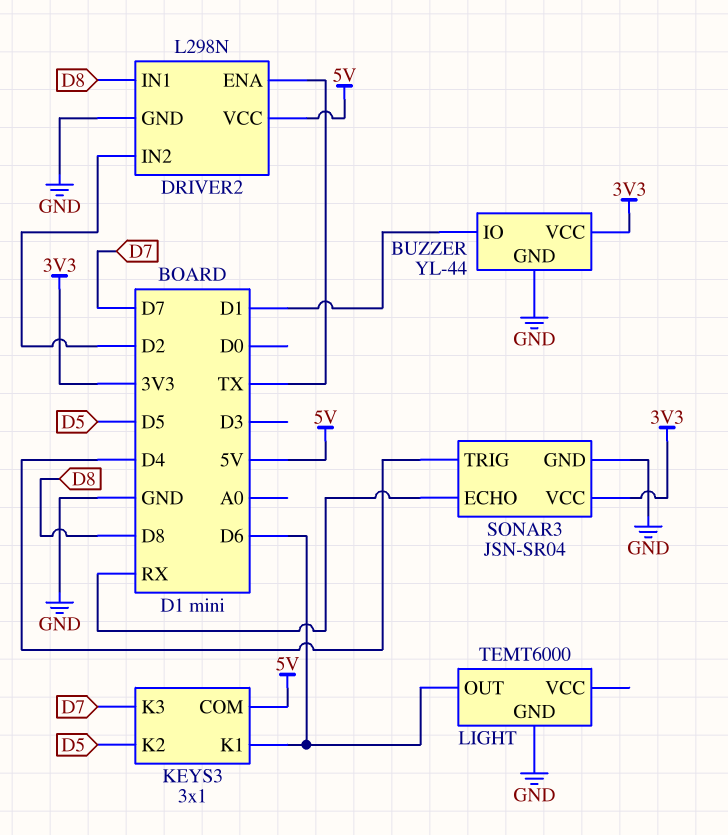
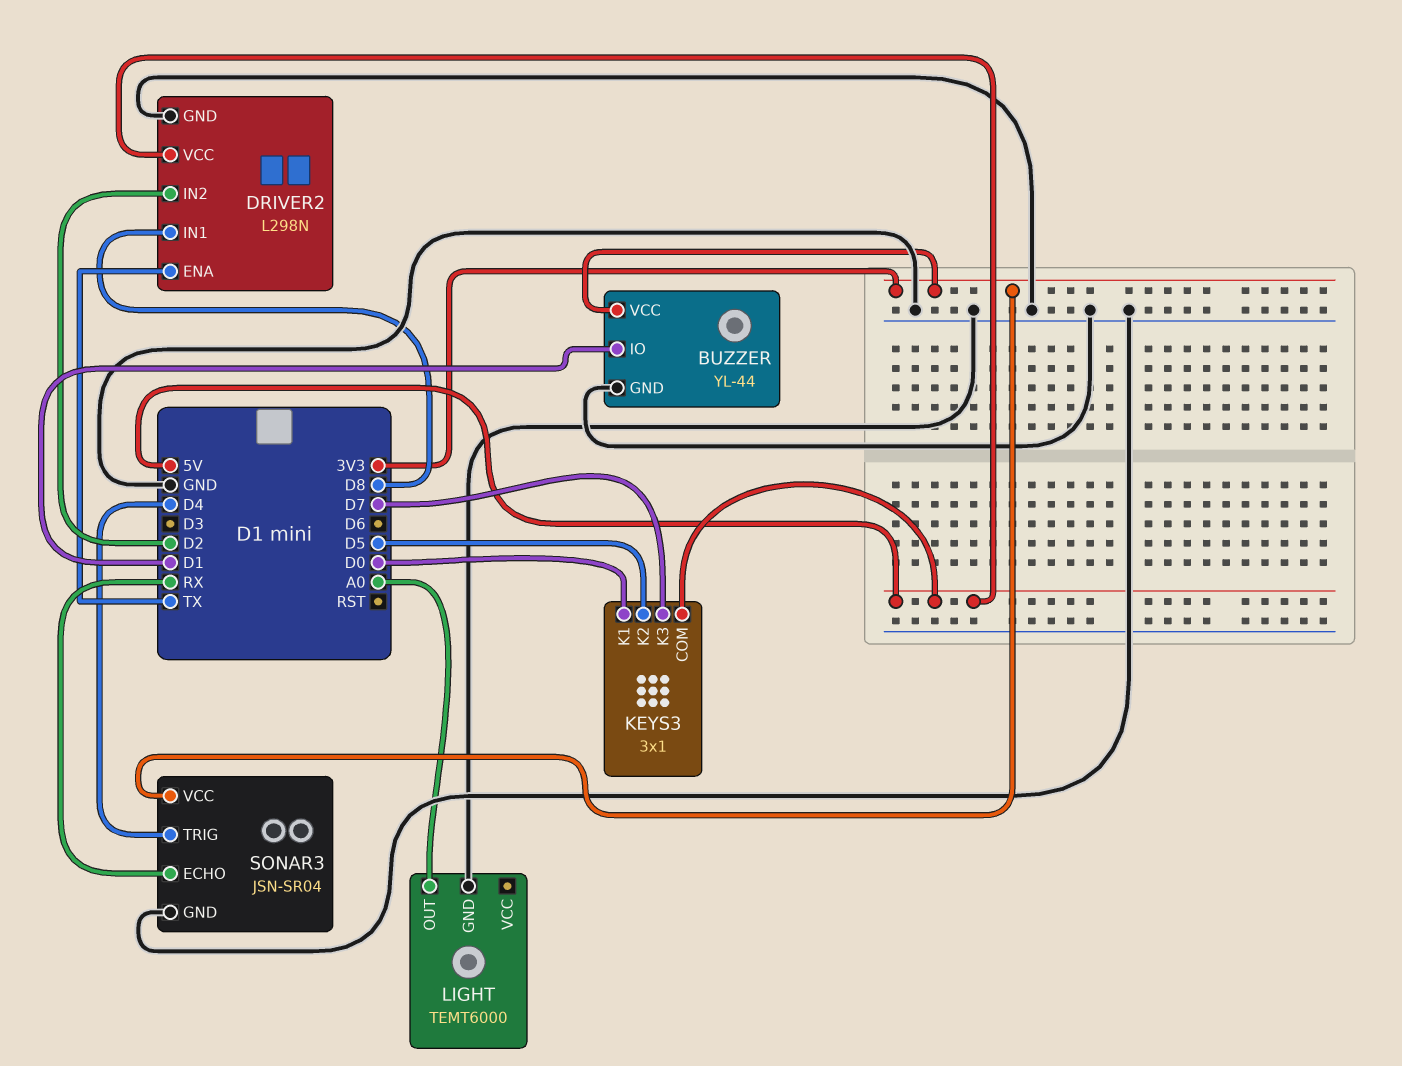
KEYS3 pin K1: D6 -> D0
LIGHT pin OUT: D6 -> A0

